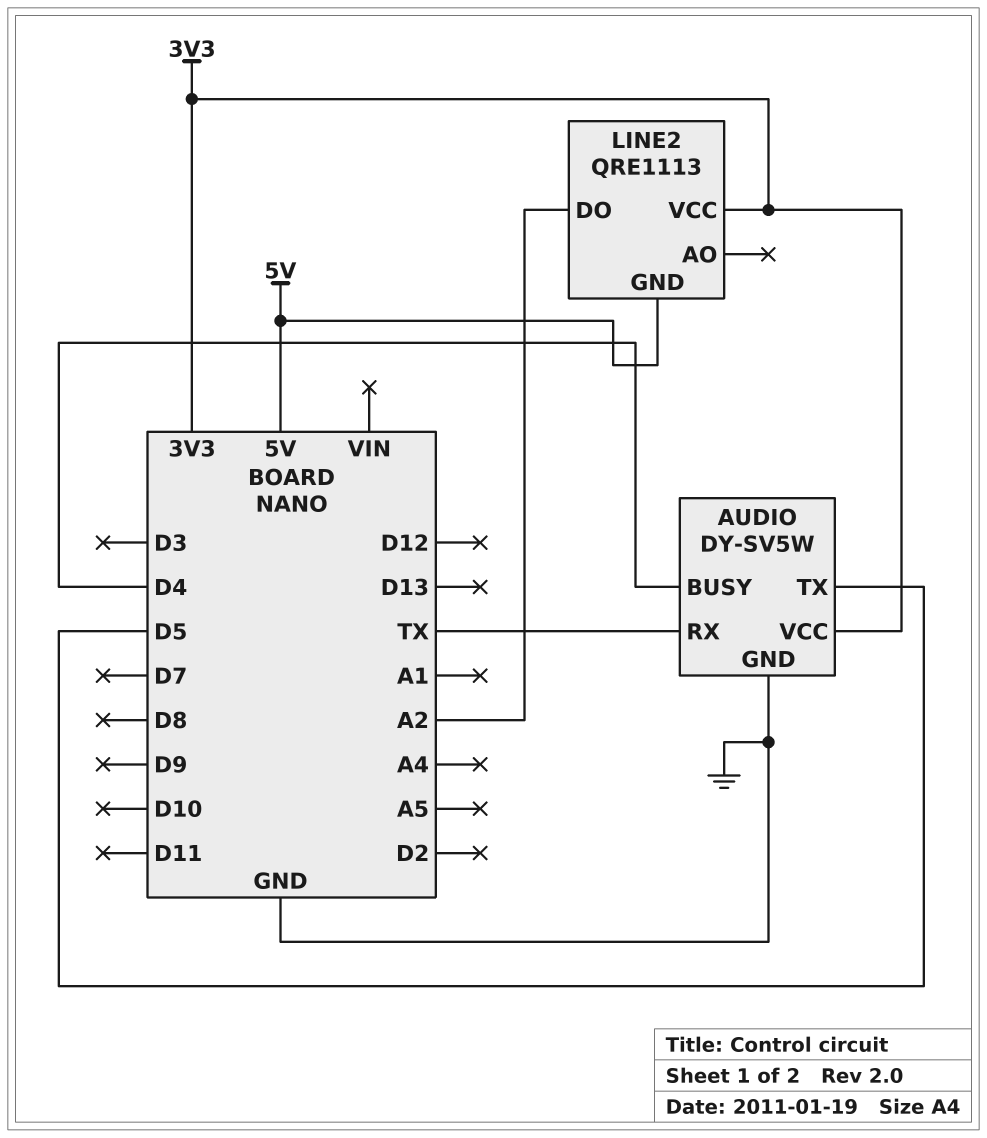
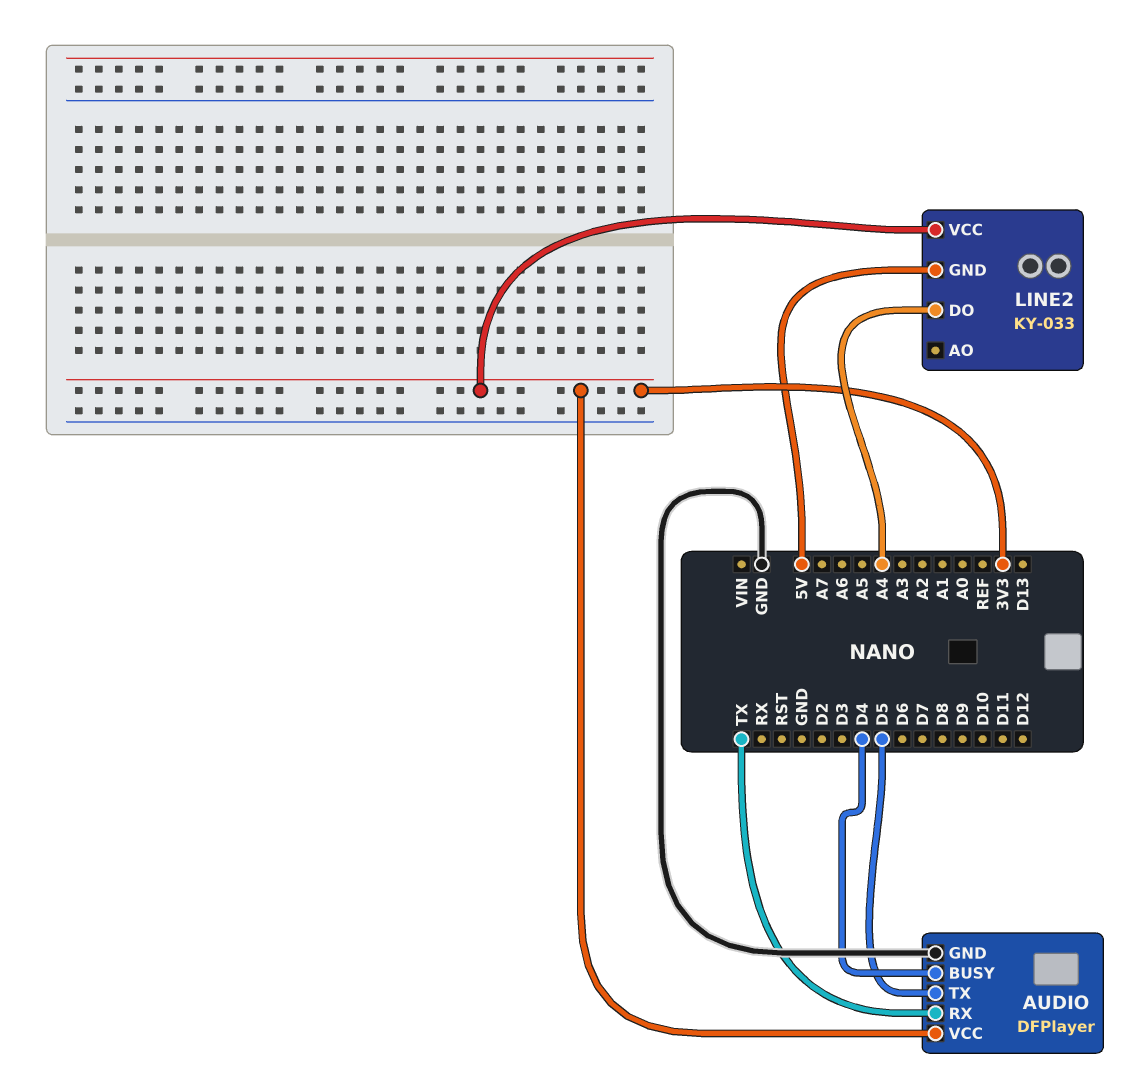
AUDIO: DY-SV5W -> DFPlayer
LINE2: QRE1113 -> KY-033
LINE2 pin DO: A2 -> A4

